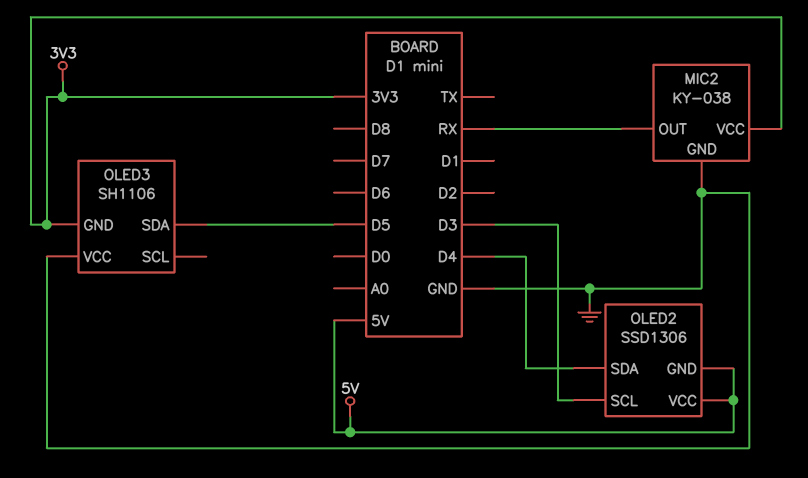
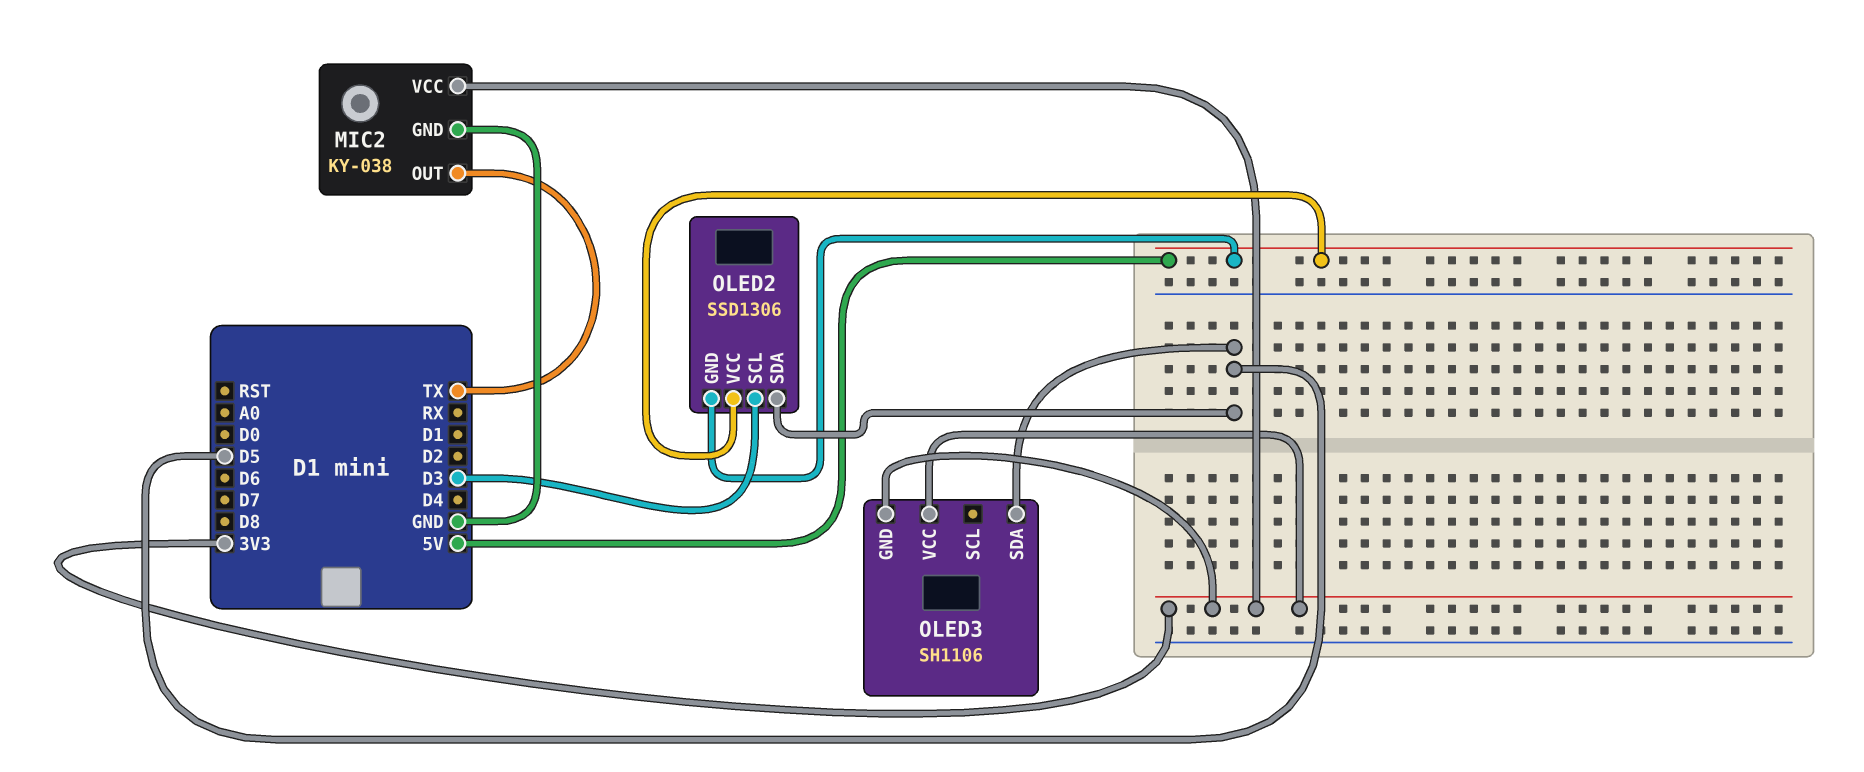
MIC2 pin OUT: RX -> TX
OLED2 pin SDA: D4 -> D5
OLED3 pin VCC: GND -> 3V3

